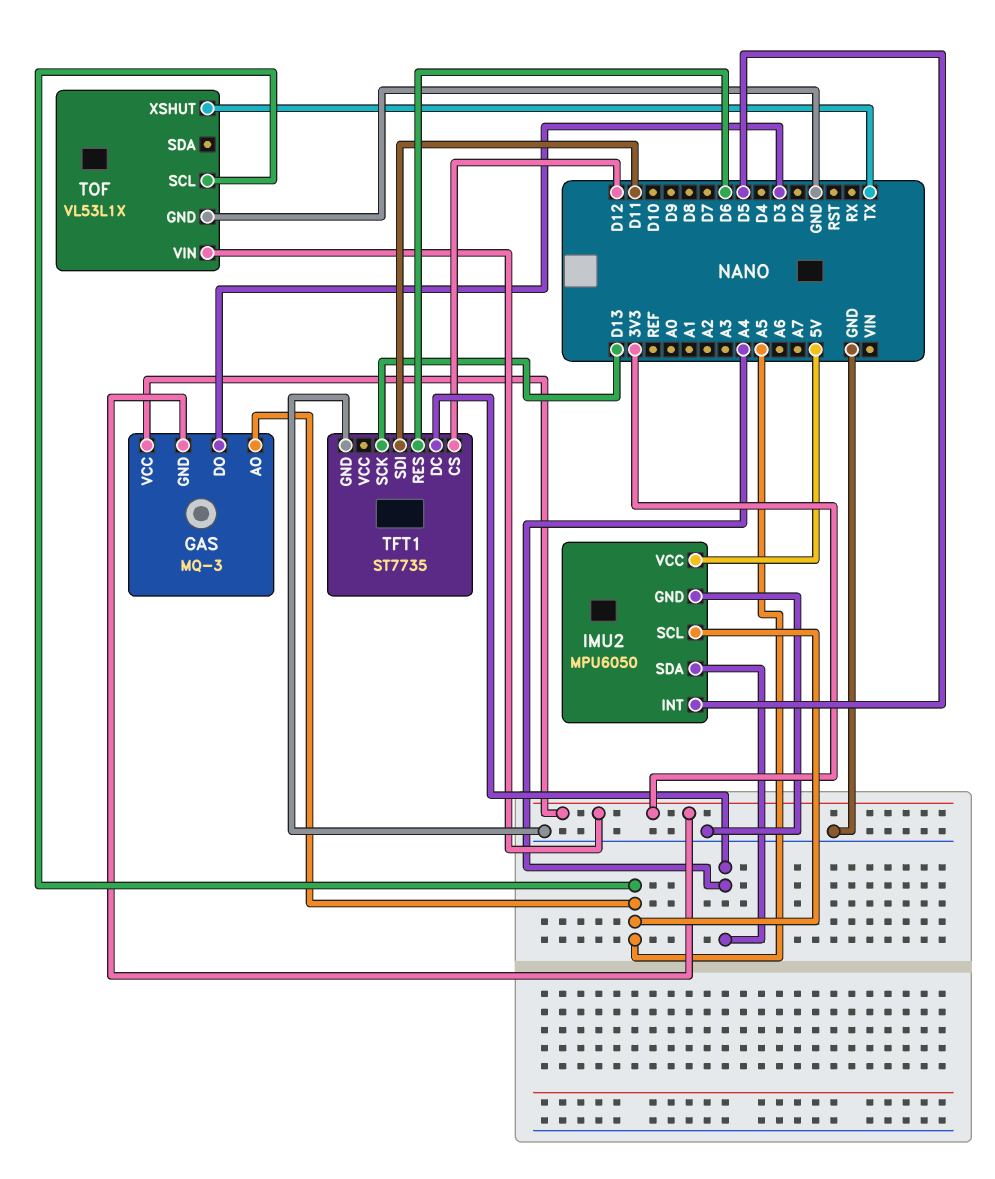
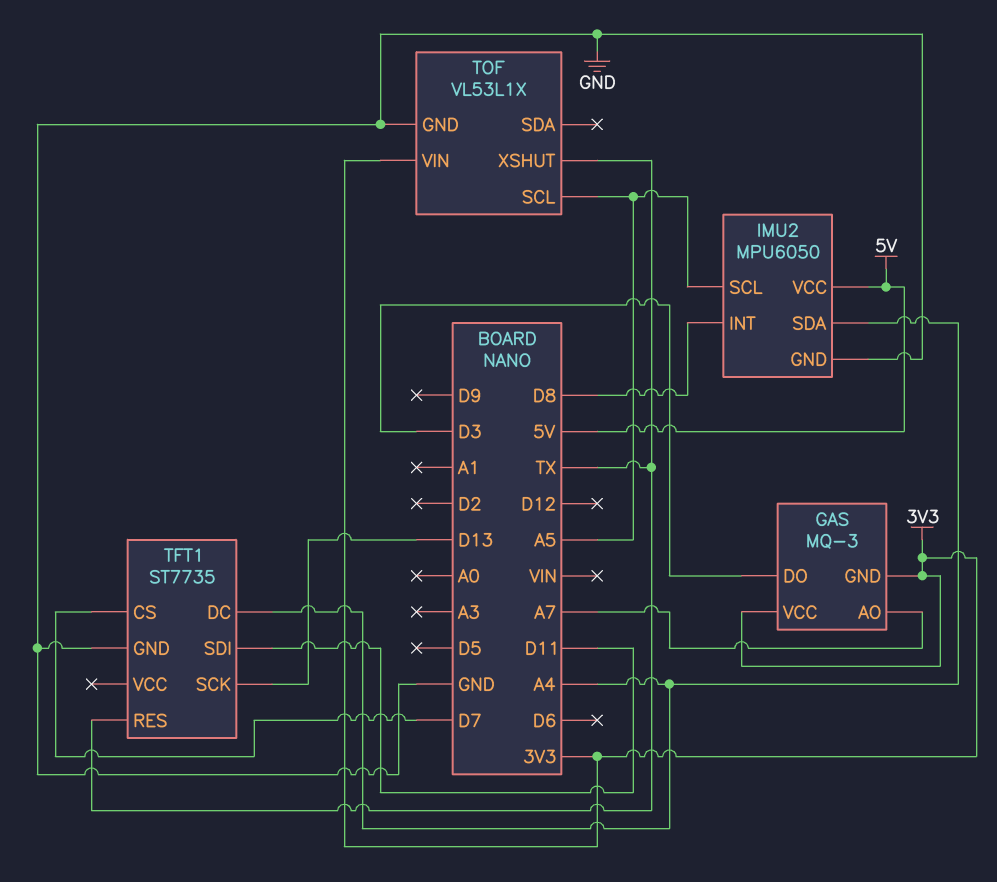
GAS pin AO: A5 -> A7
IMU2 pin INT: D5 -> D8
TFT1 pin CS: D12 -> D7
TFT1 pin RES: D6 -> TX

